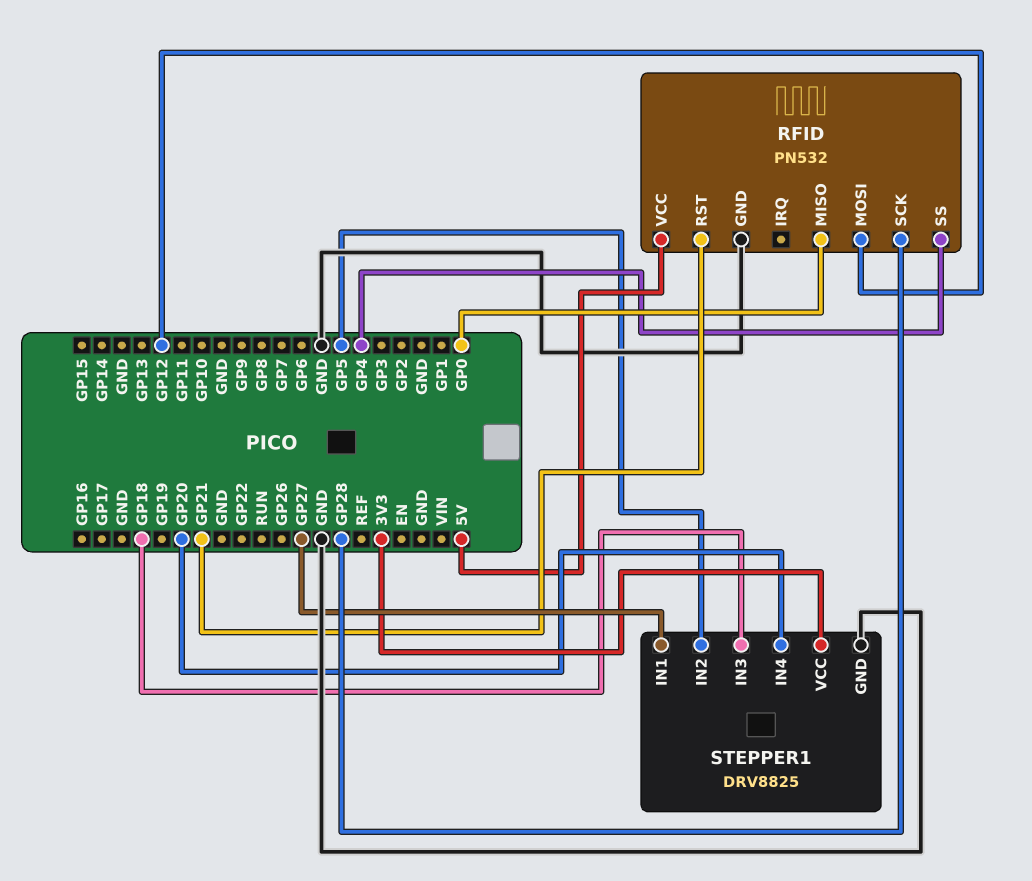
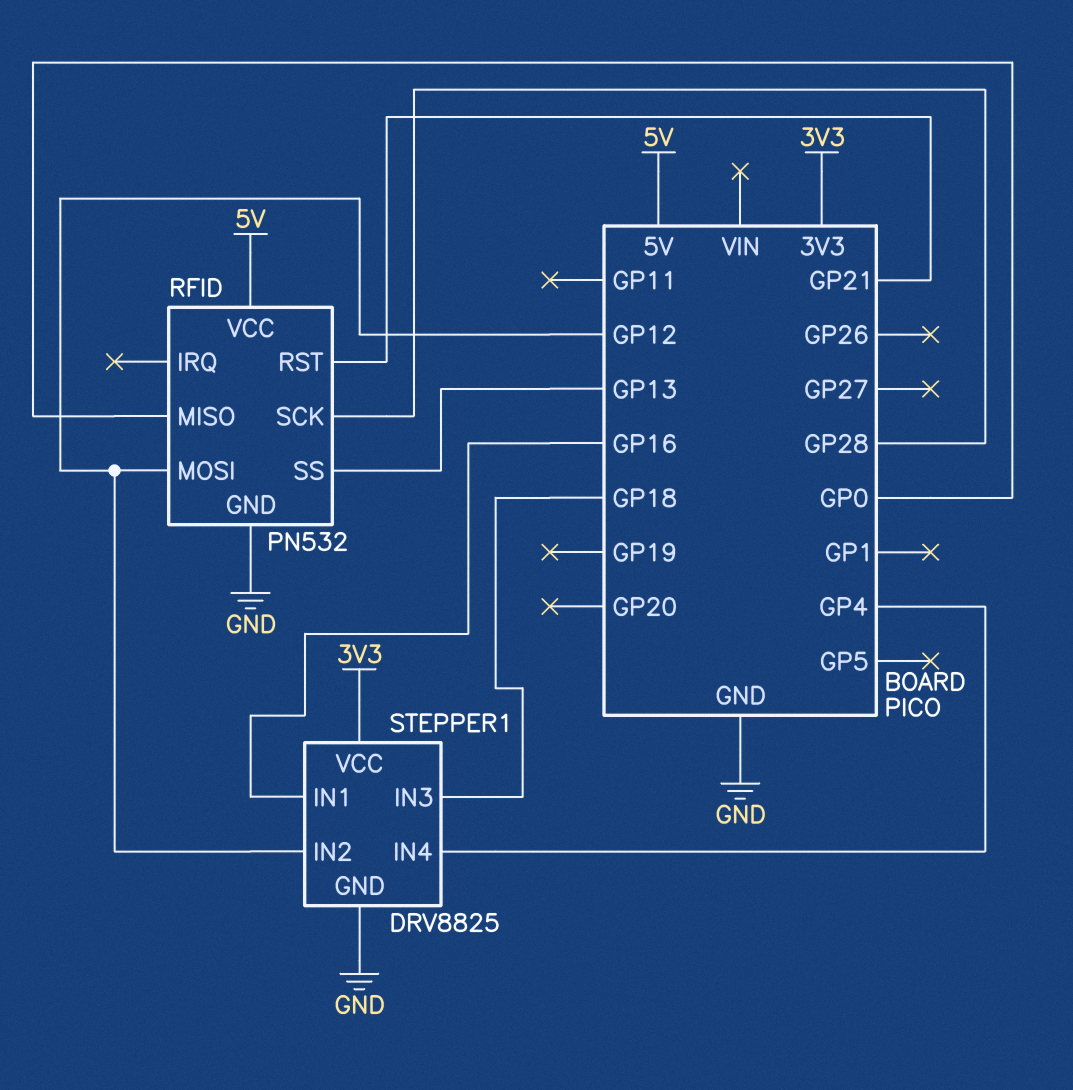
RFID pin SS: GP4 -> GP13
STEPPER1 pin IN1: GP27 -> GP16
STEPPER1 pin IN2: GP5 -> GP12
STEPPER1 pin IN4: GP20 -> GP4

